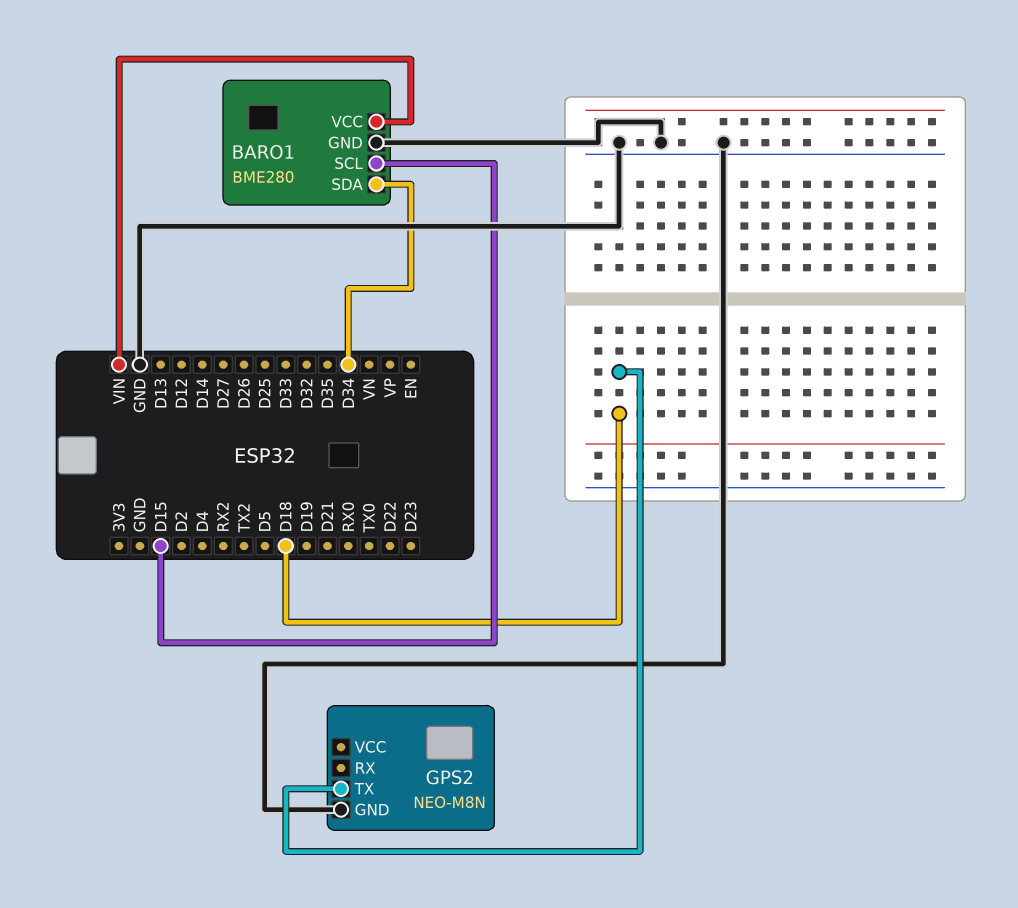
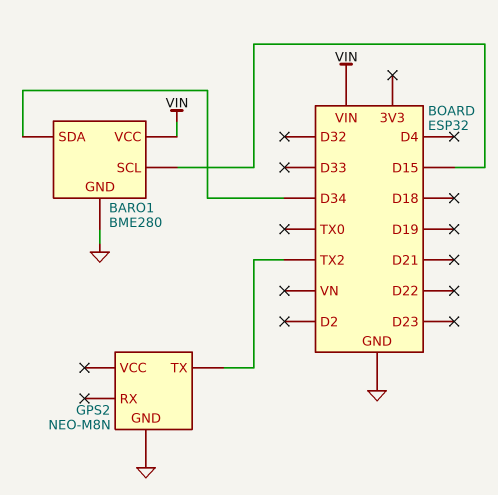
GPS2 pin TX: D18 -> TX2

